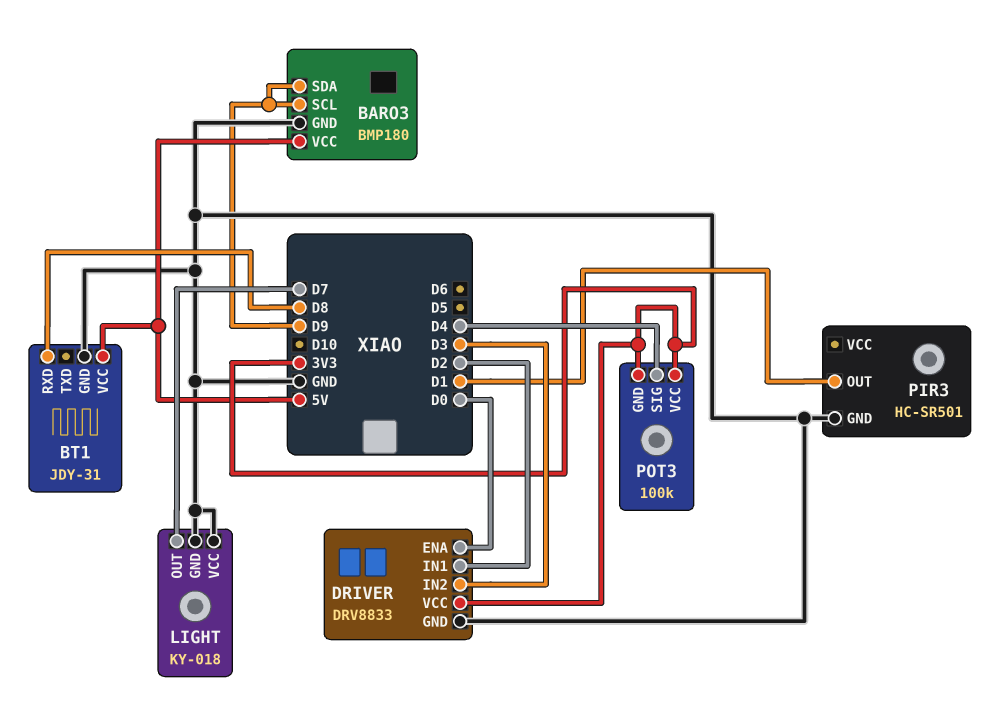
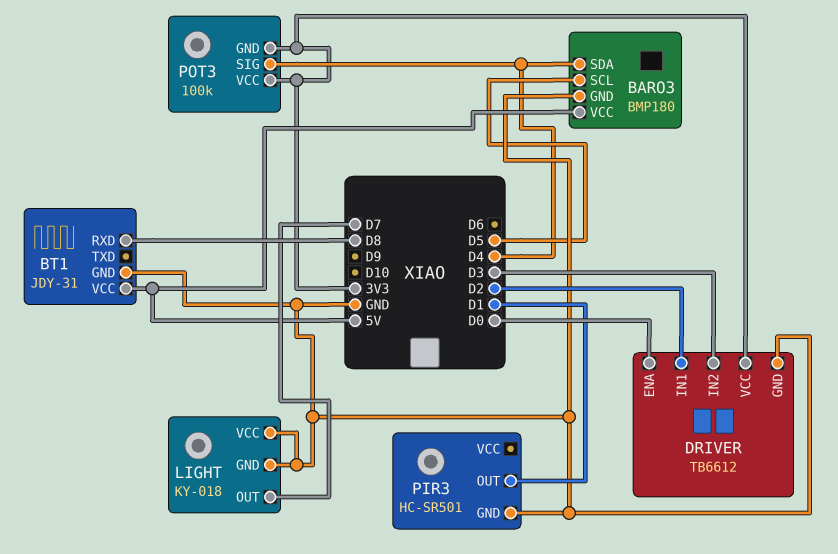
BARO3 pin SCL: D9 -> D5
BARO3 pin SDA: D9 -> D4
DRIVER: DRV8833 -> TB6612

